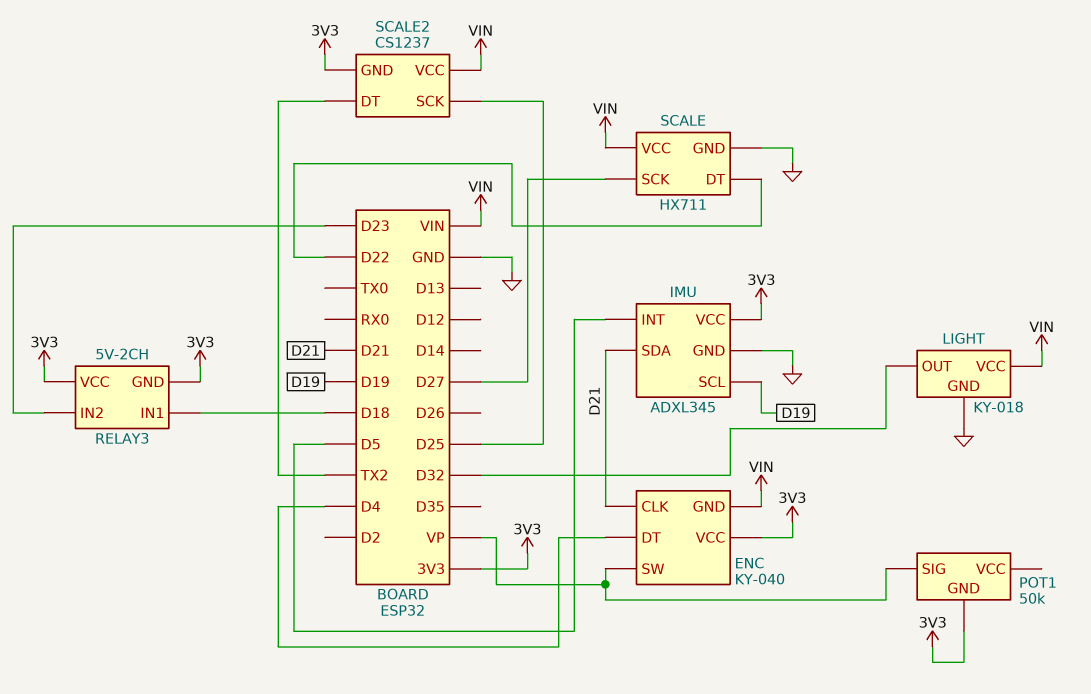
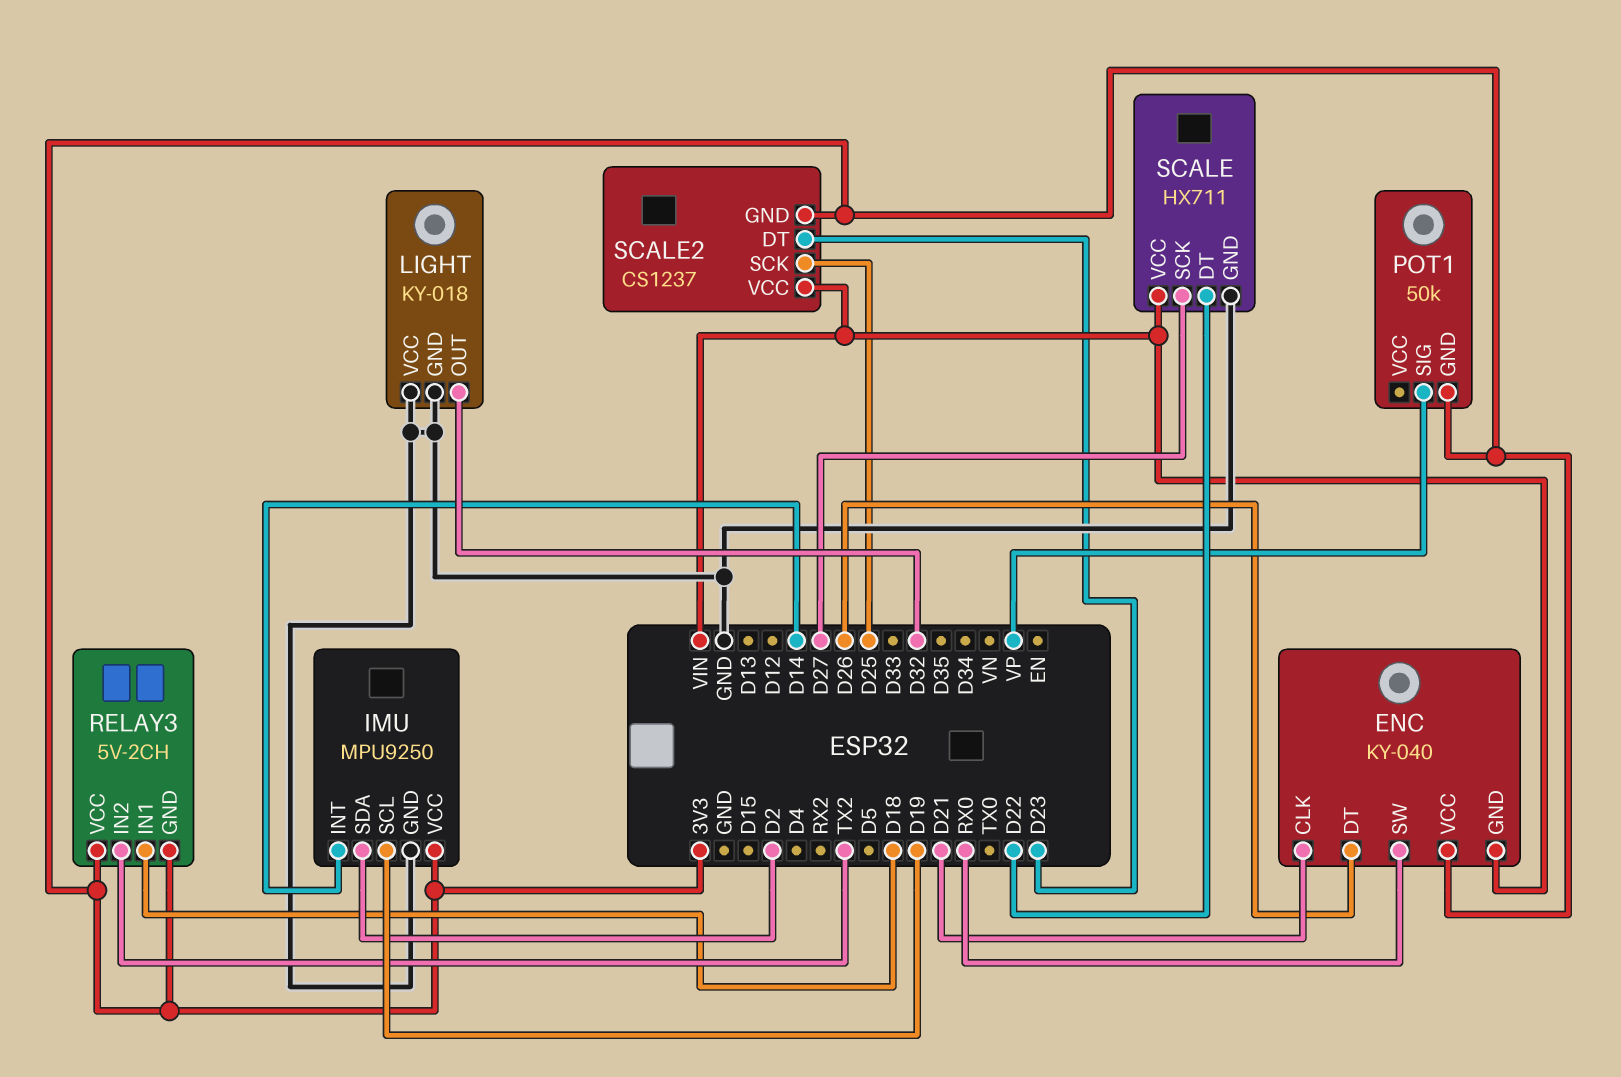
ENC pin DT: D4 -> D26
ENC pin SW: VP -> RX0
IMU: ADXL345 -> MPU9250
IMU pin INT: D5 -> D14
IMU pin SDA: D21 -> D2
LIGHT pin VCC: VIN -> GND
RELAY3 pin IN2: D23 -> TX2
SCALE2 pin DT: TX2 -> D23

